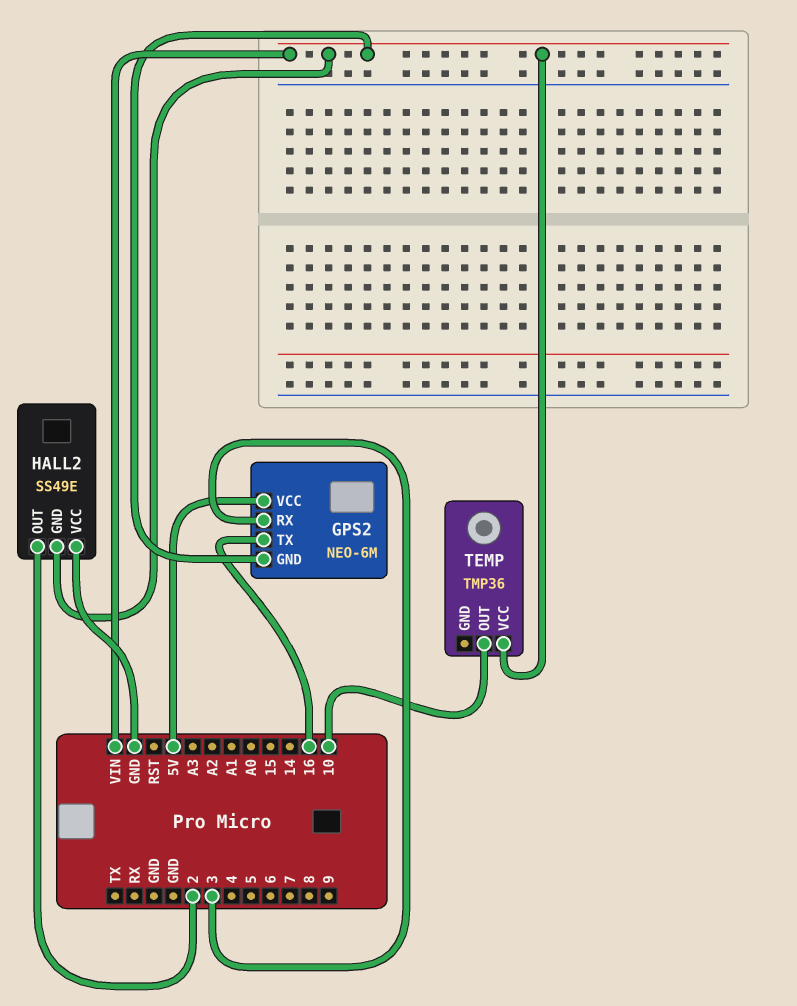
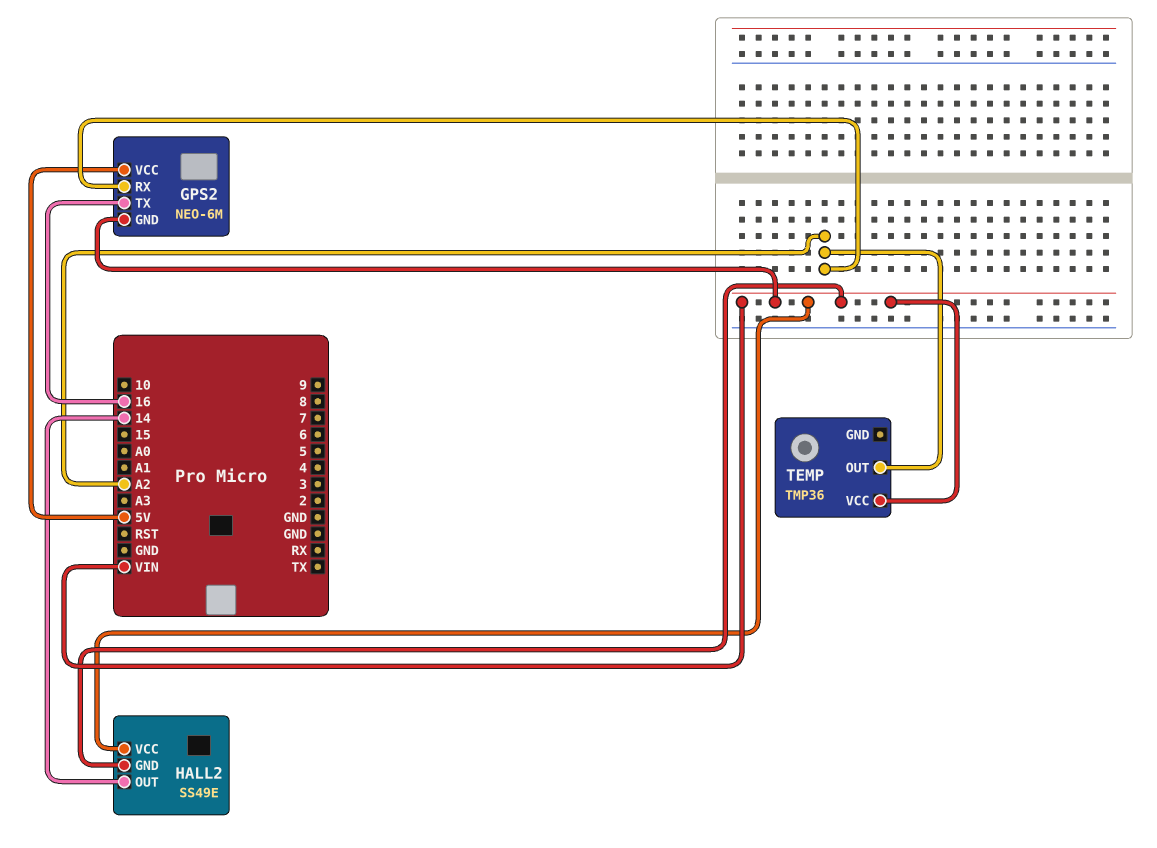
GPS2 pin RX: 3 -> A2
HALL2 pin OUT: 2 -> 14
HALL2 pin VCC: GND -> VIN
TEMP pin OUT: 10 -> A2

